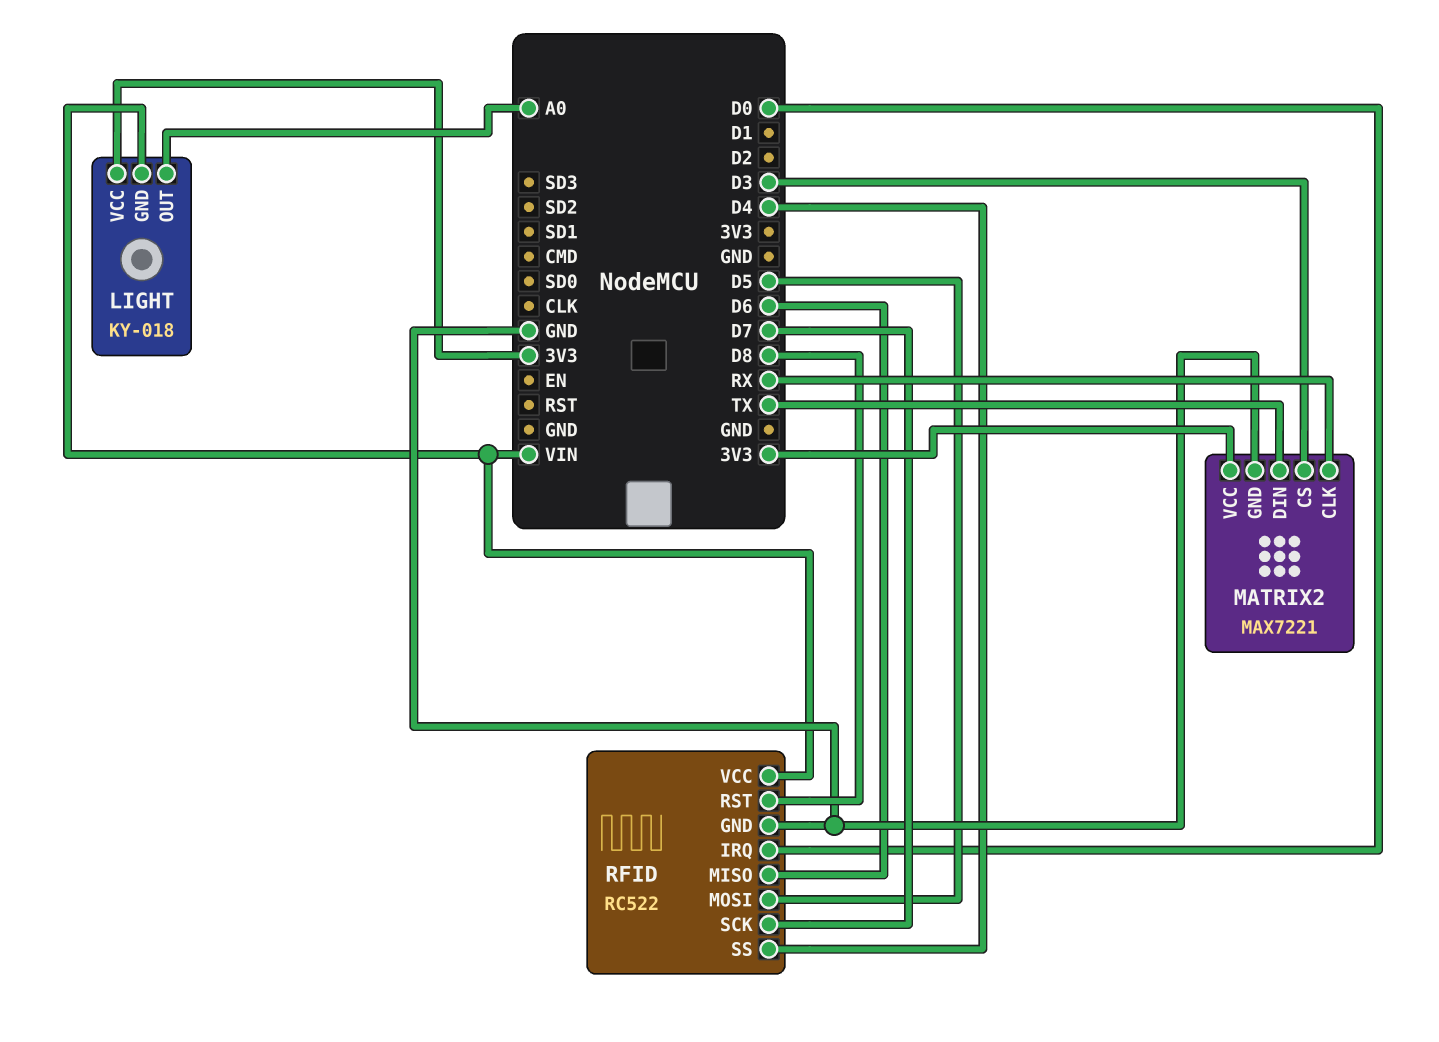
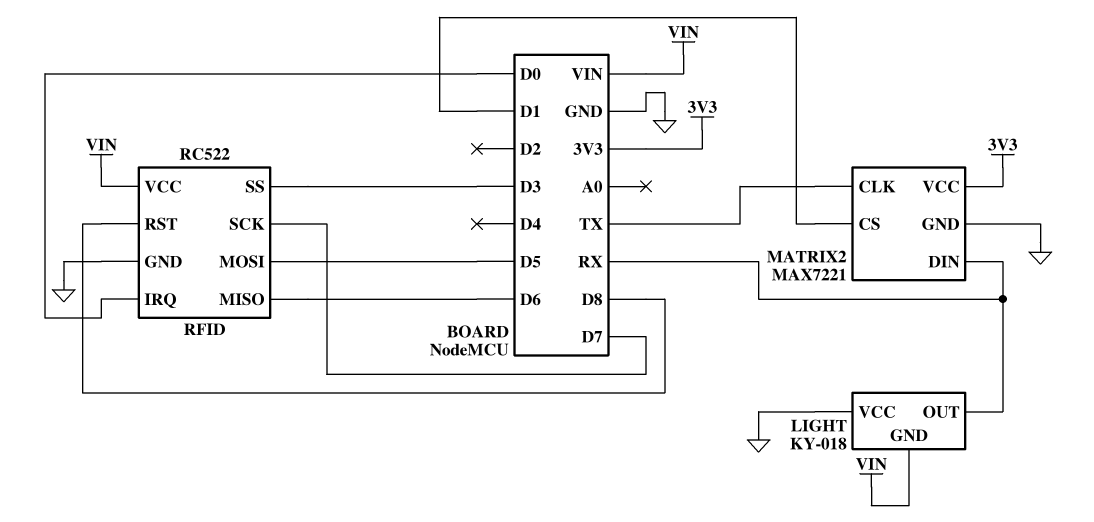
LIGHT pin OUT: A0 -> RX
LIGHT pin VCC: 3V3 -> GND
MATRIX2 pin CLK: RX -> TX
MATRIX2 pin CS: D3 -> D1
MATRIX2 pin DIN: TX -> RX
RFID pin SS: D4 -> D3

